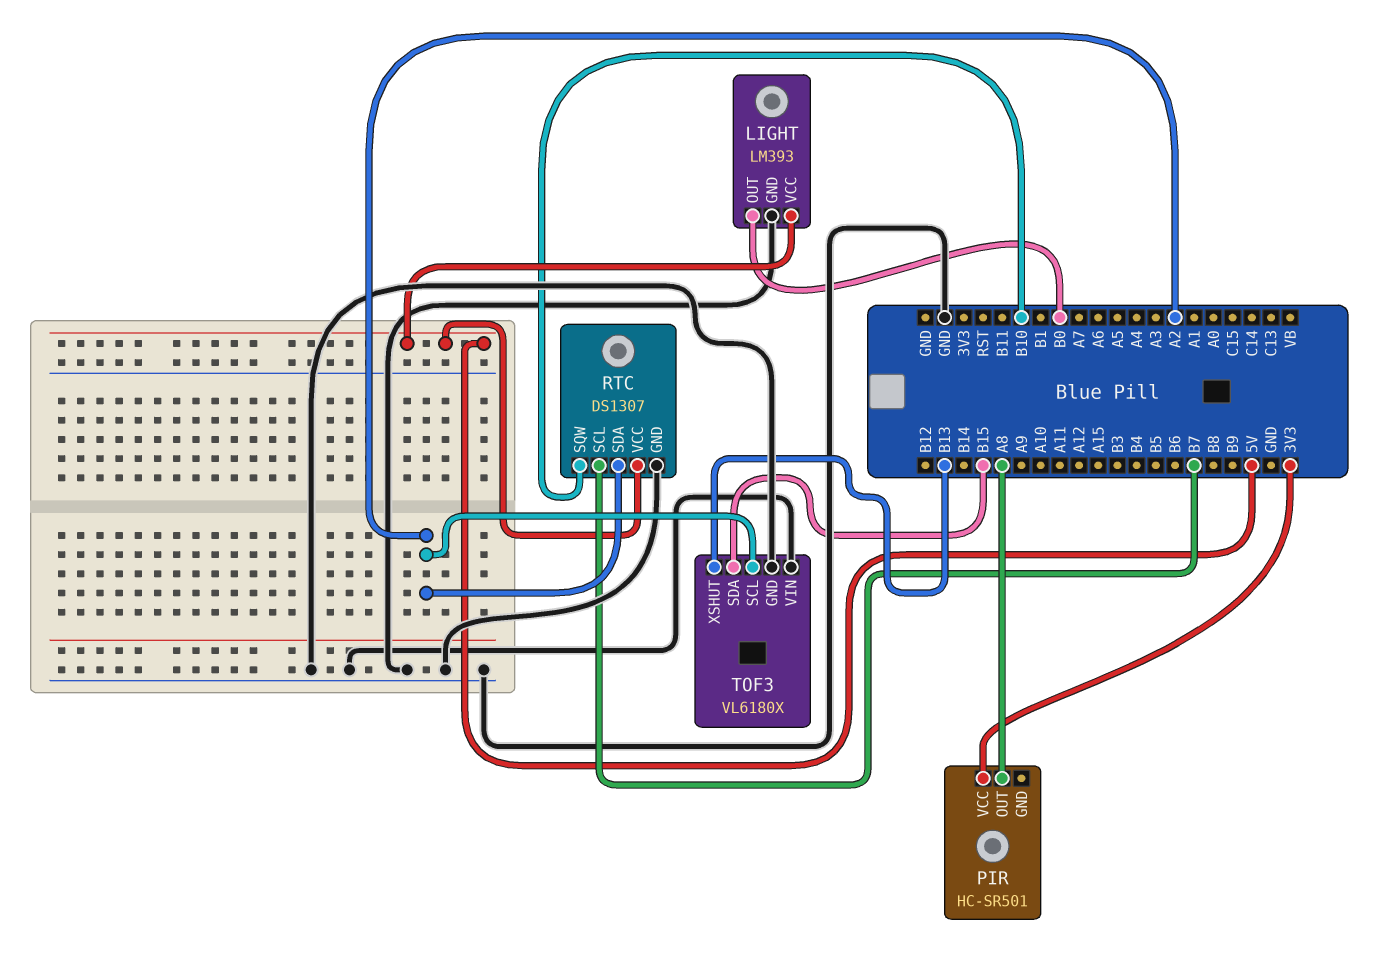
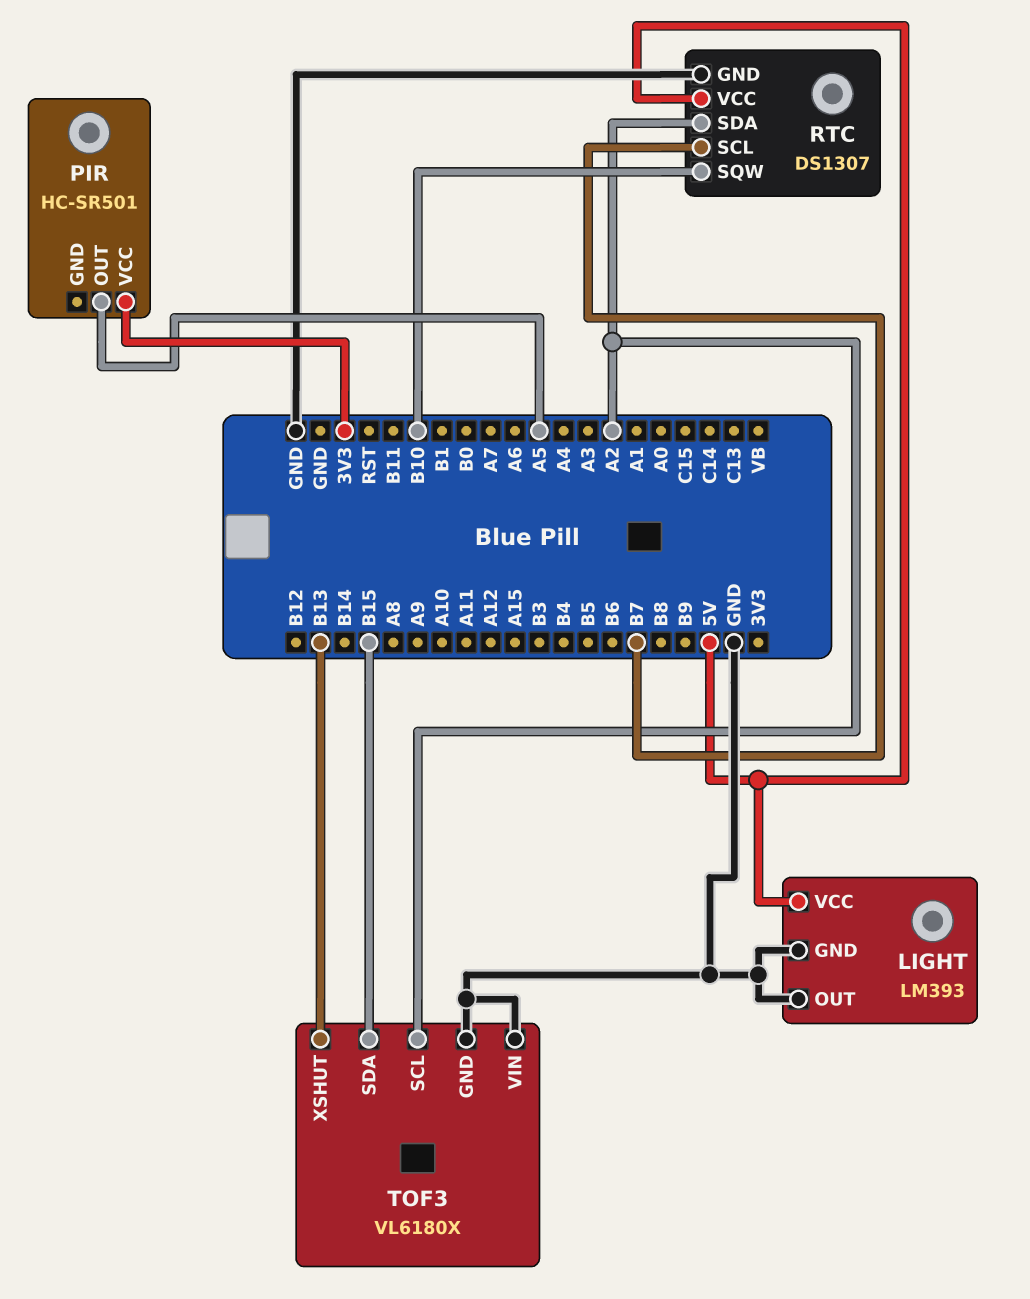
LIGHT pin OUT: B0 -> GND
PIR pin OUT: A8 -> A5

